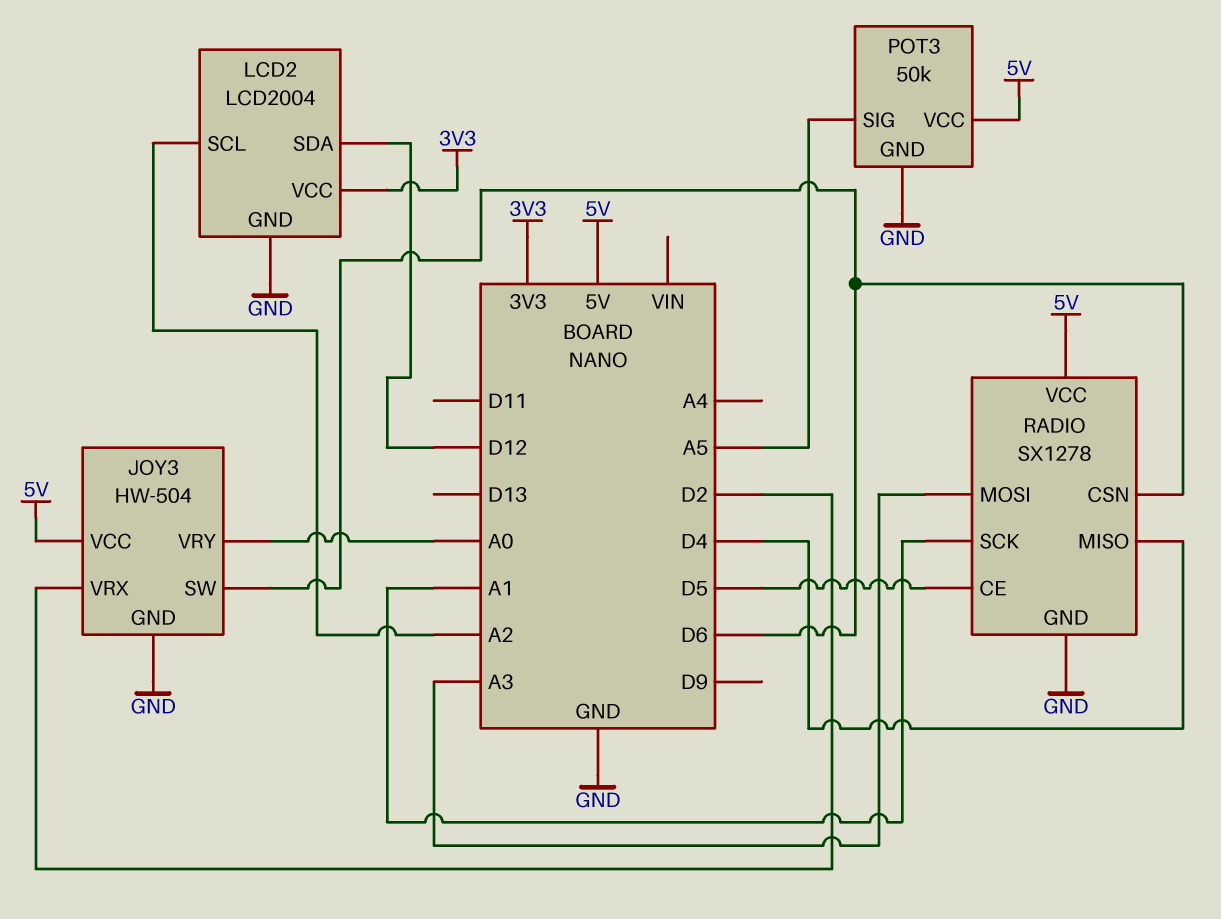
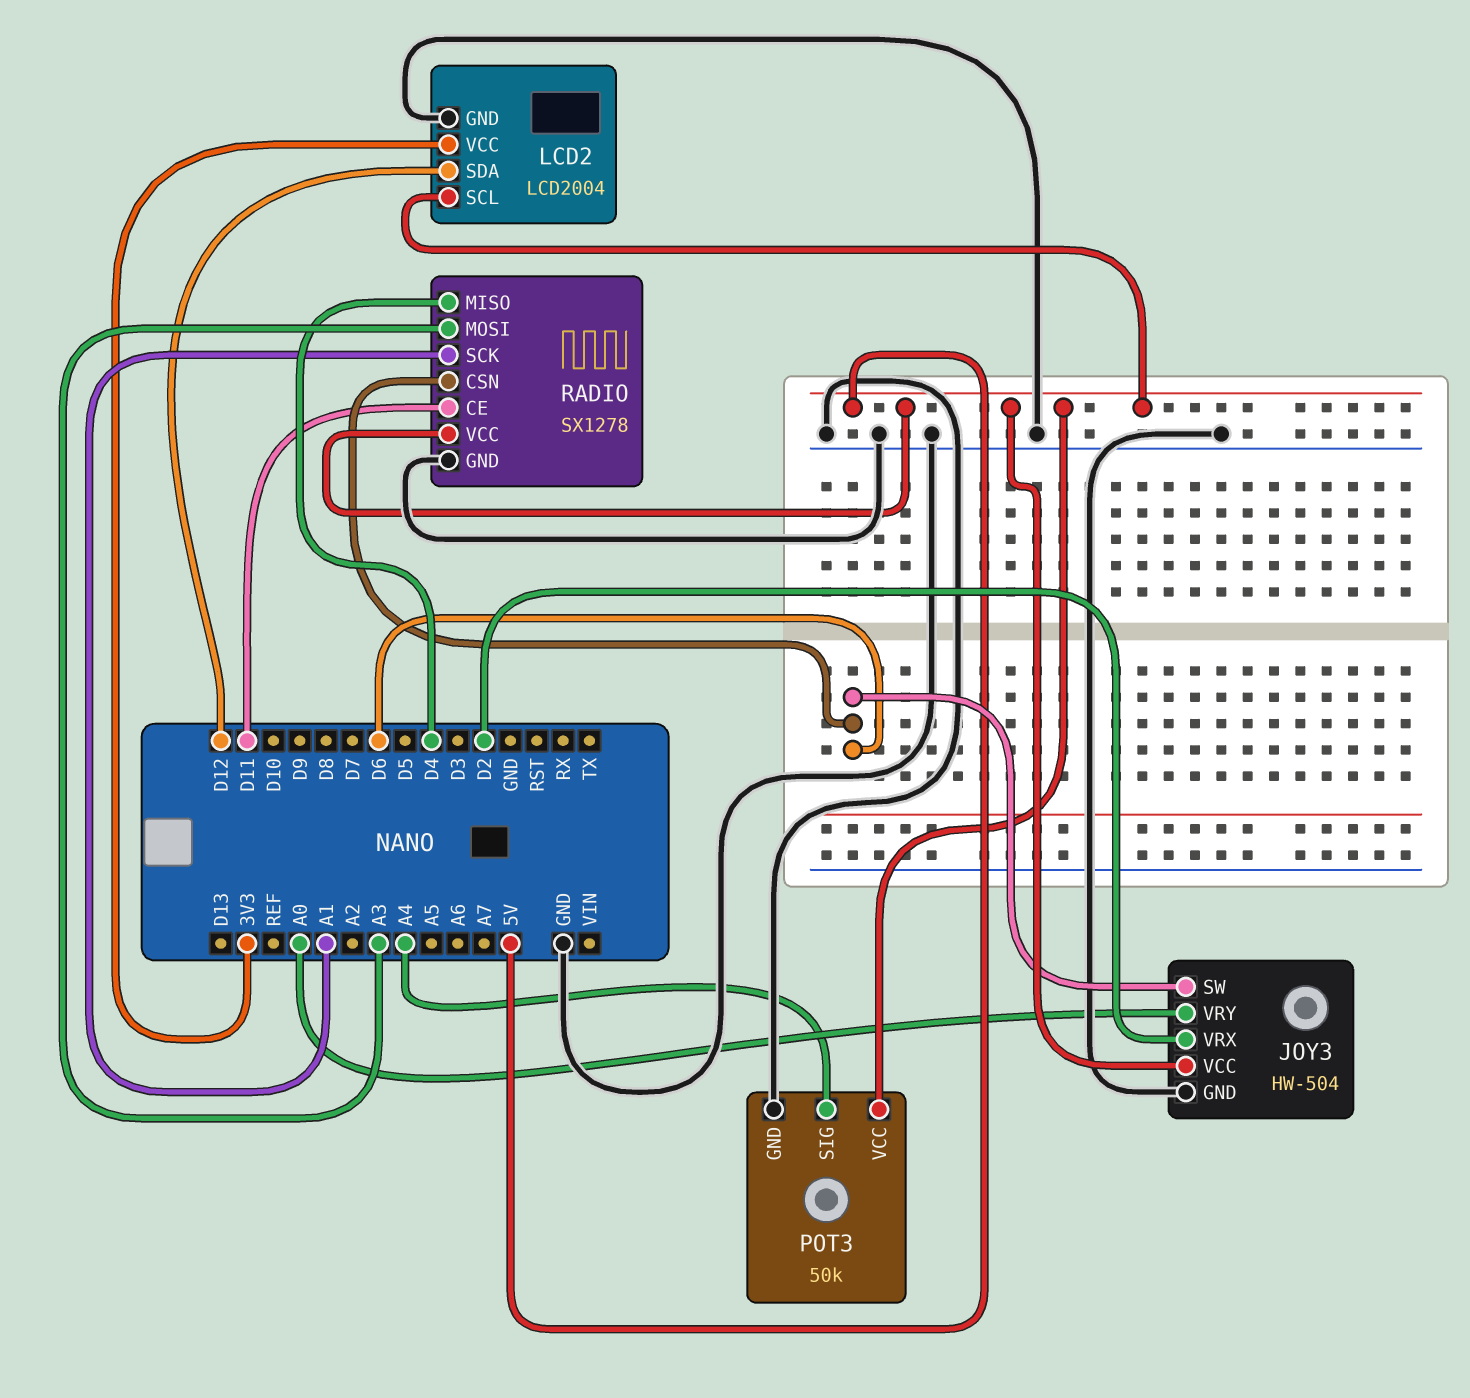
LCD2 pin SCL: A2 -> 5V
POT3 pin SIG: A5 -> A4
RADIO pin CE: D5 -> D11

